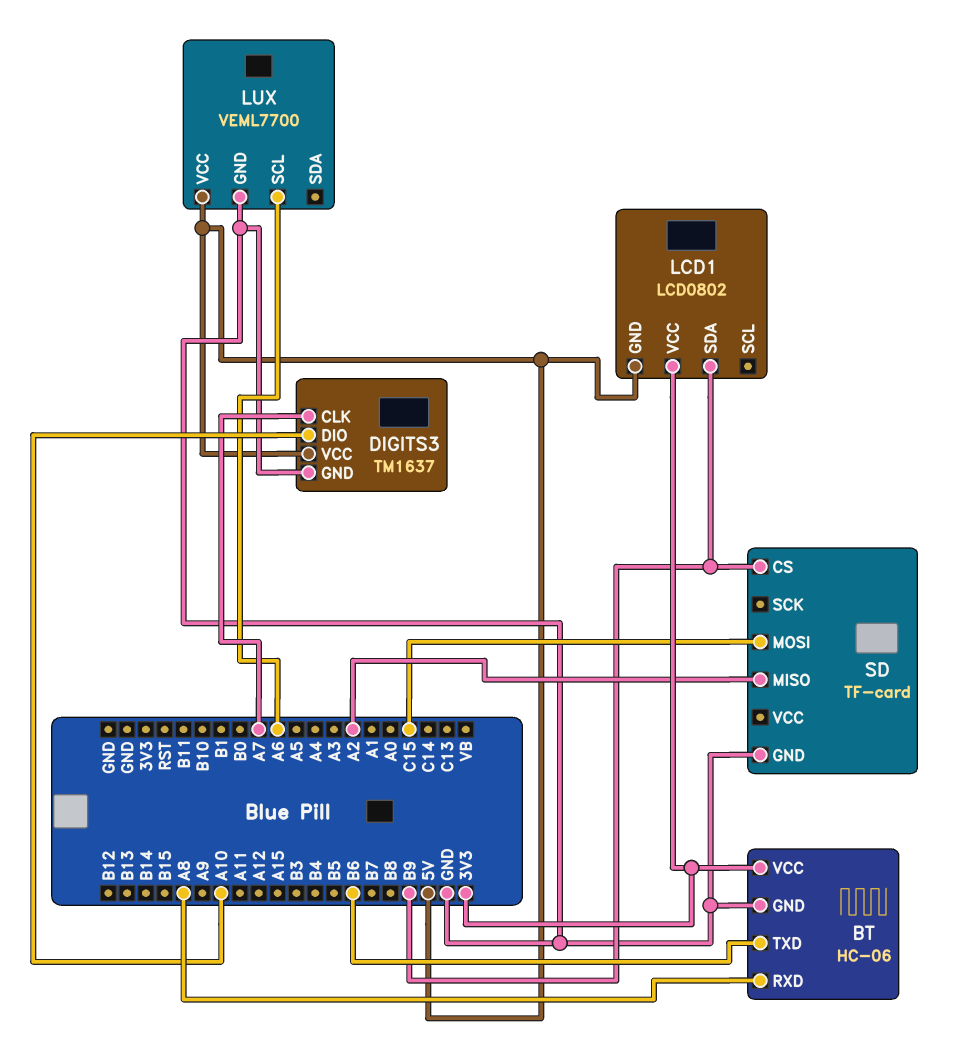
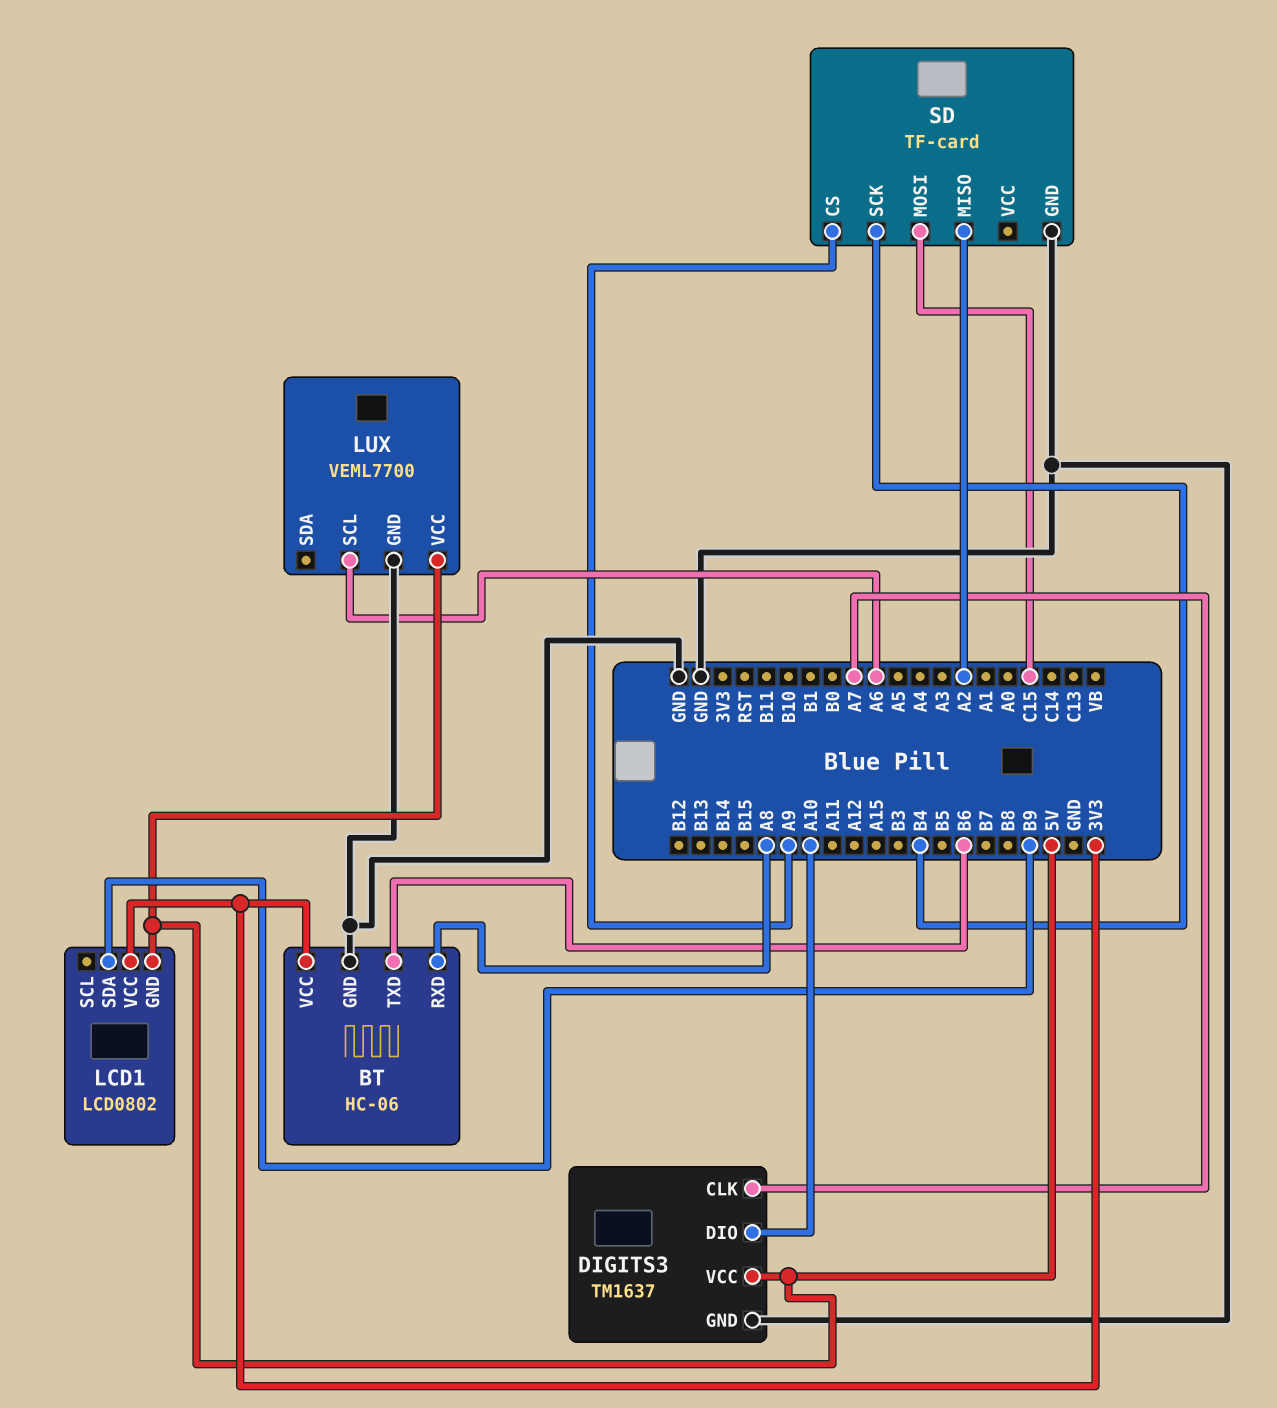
SD pin CS: B9 -> A9
SD pin SCK: none -> B4

